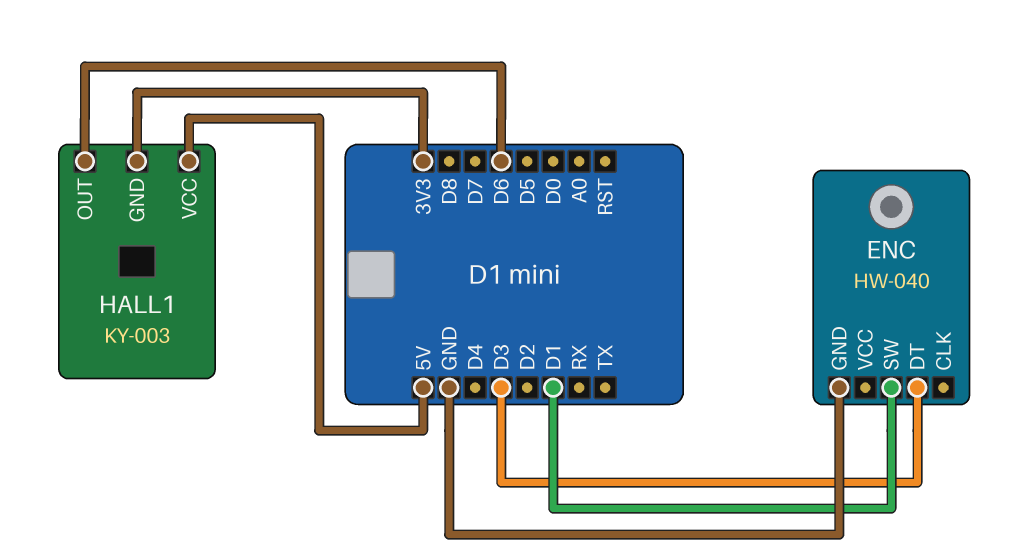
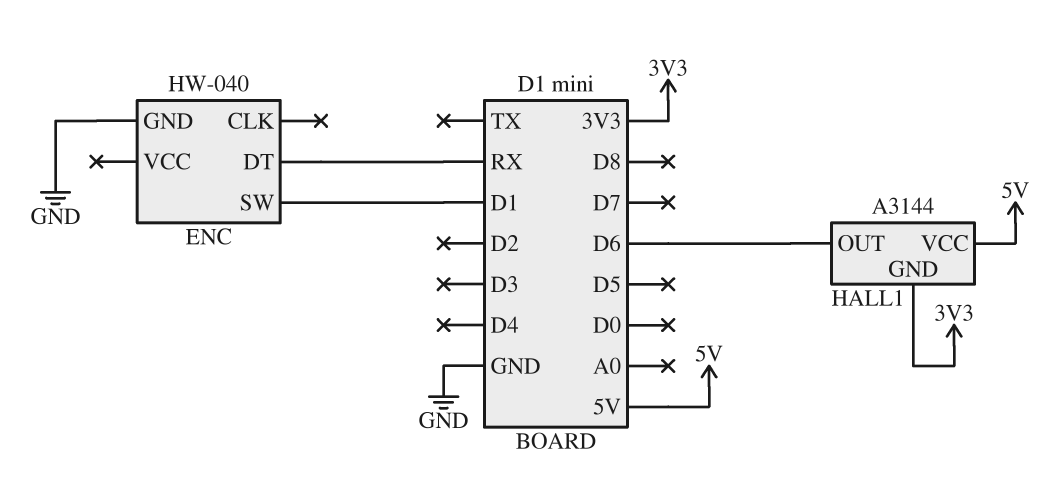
ENC pin DT: D3 -> RX
HALL1: KY-003 -> A3144

